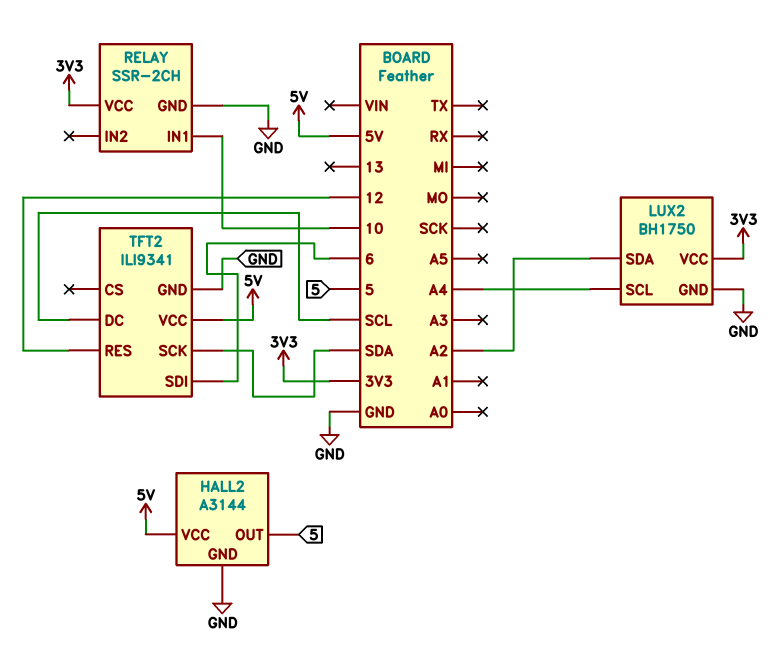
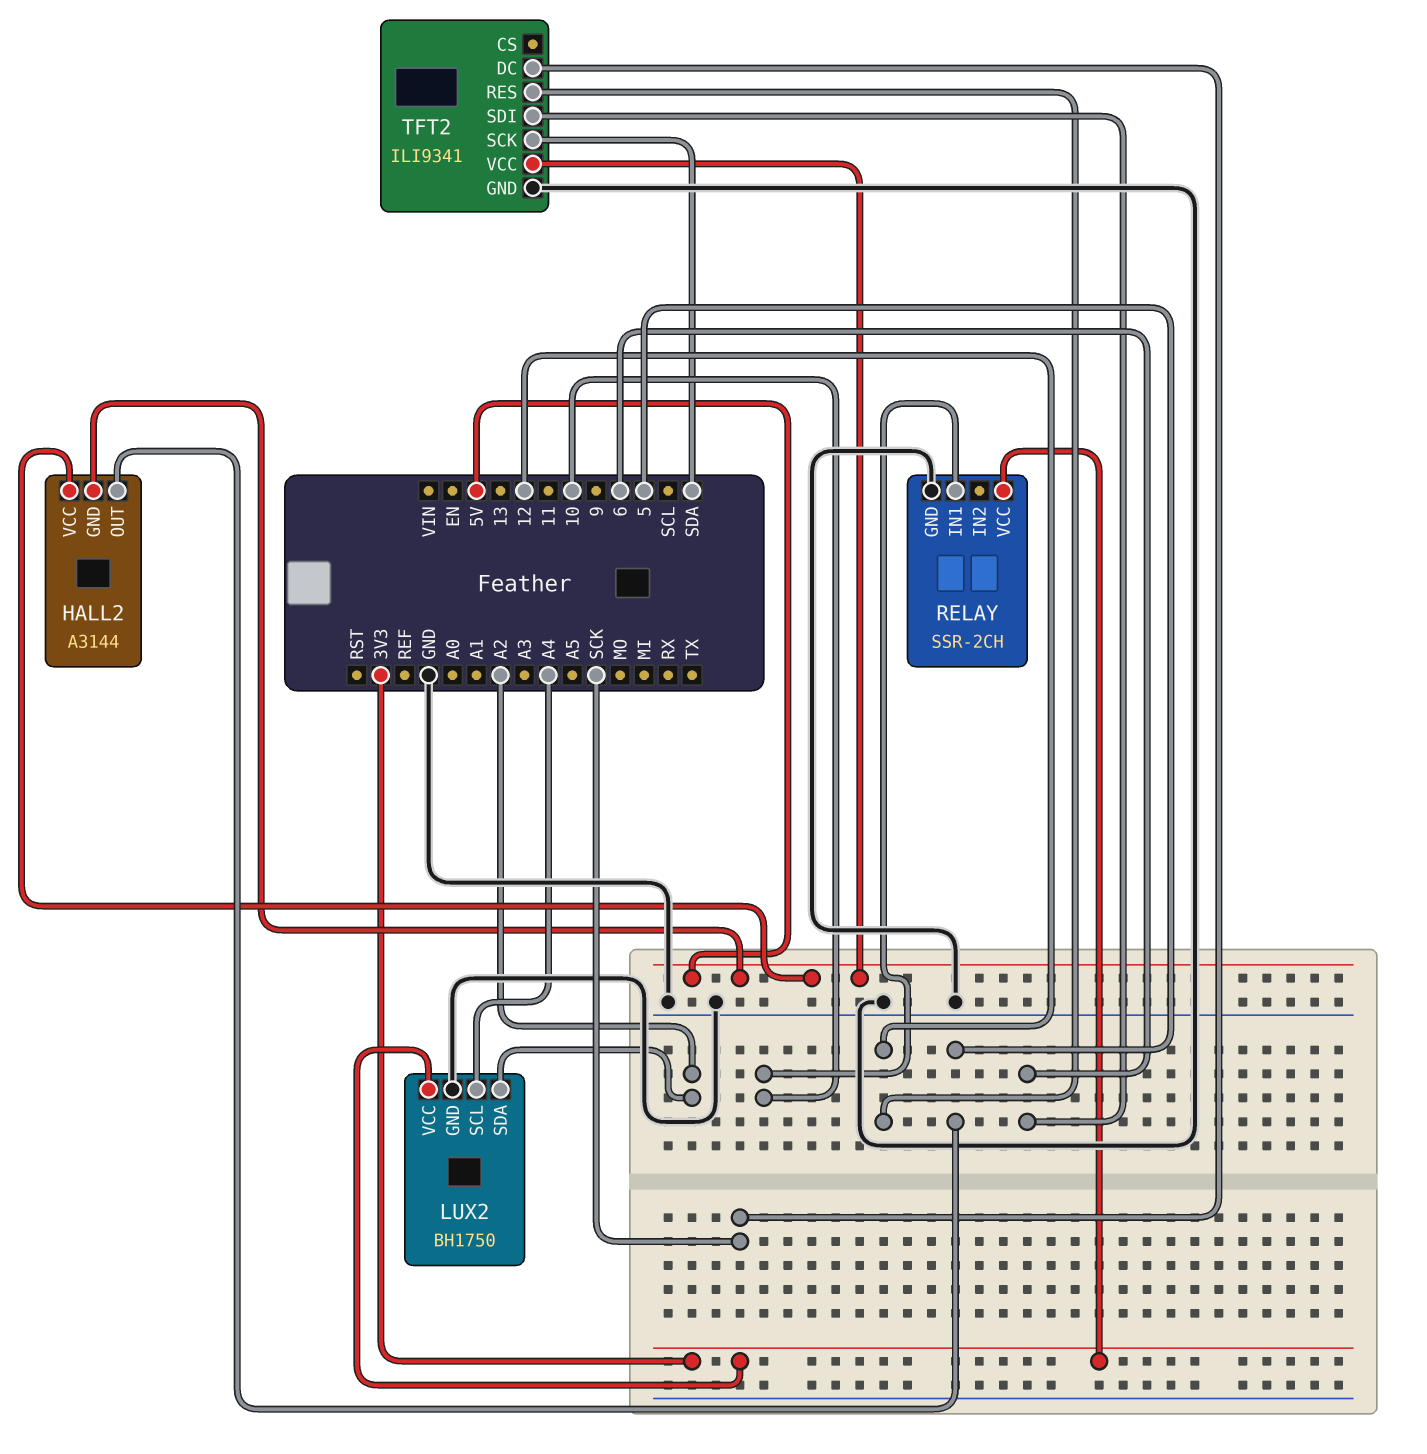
HALL2 pin GND: GND -> 5V
TFT2 pin DC: SCL -> SCK

